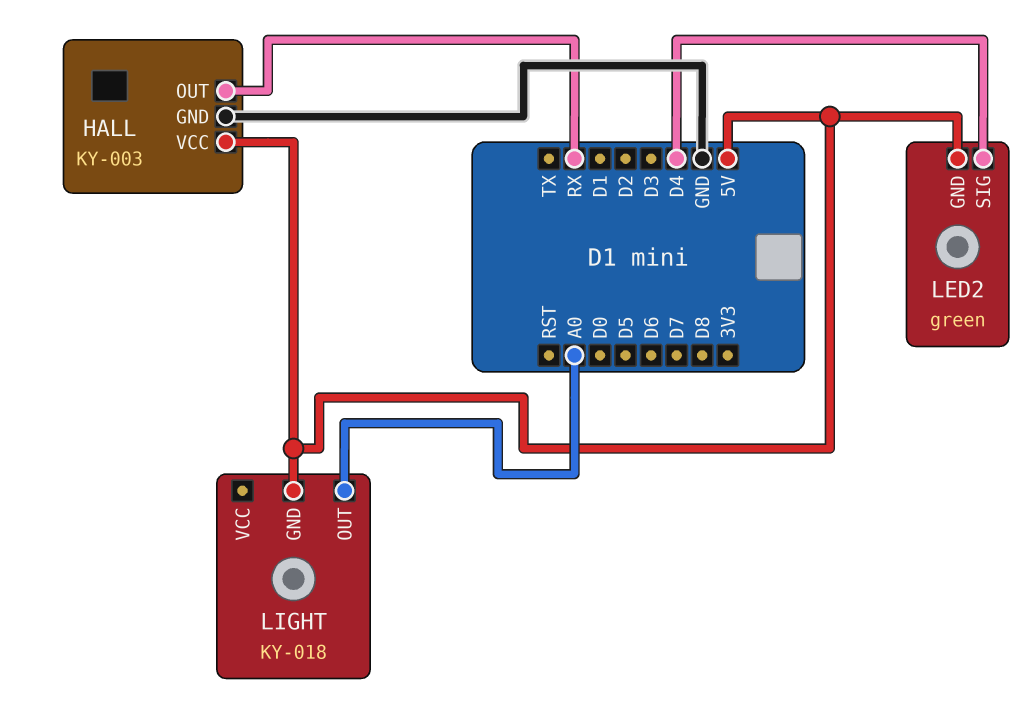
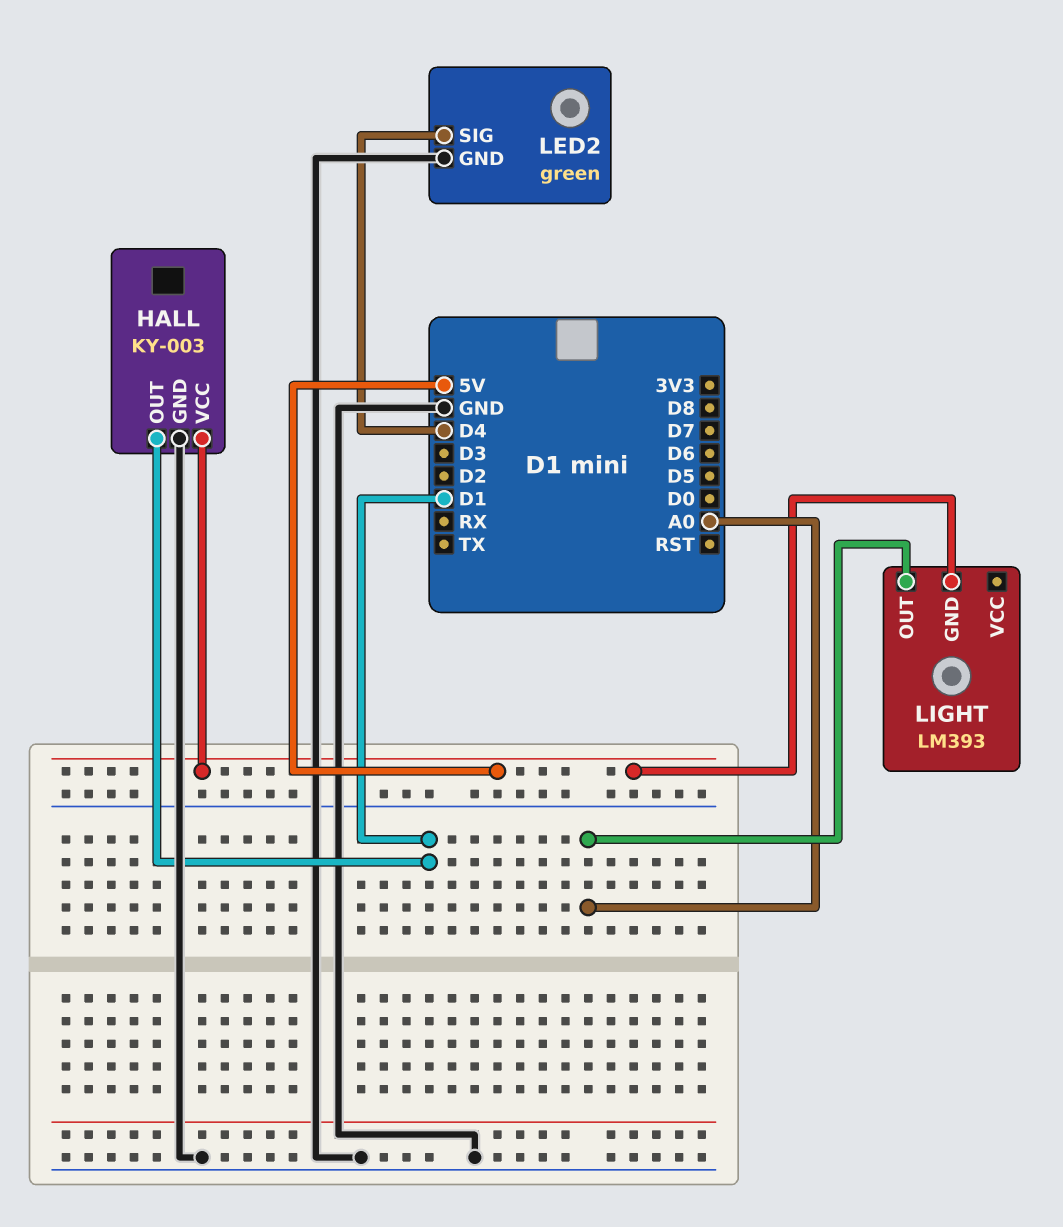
HALL pin OUT: RX -> D1
LED2 pin GND: 5V -> GND
LIGHT: KY-018 -> LM393

